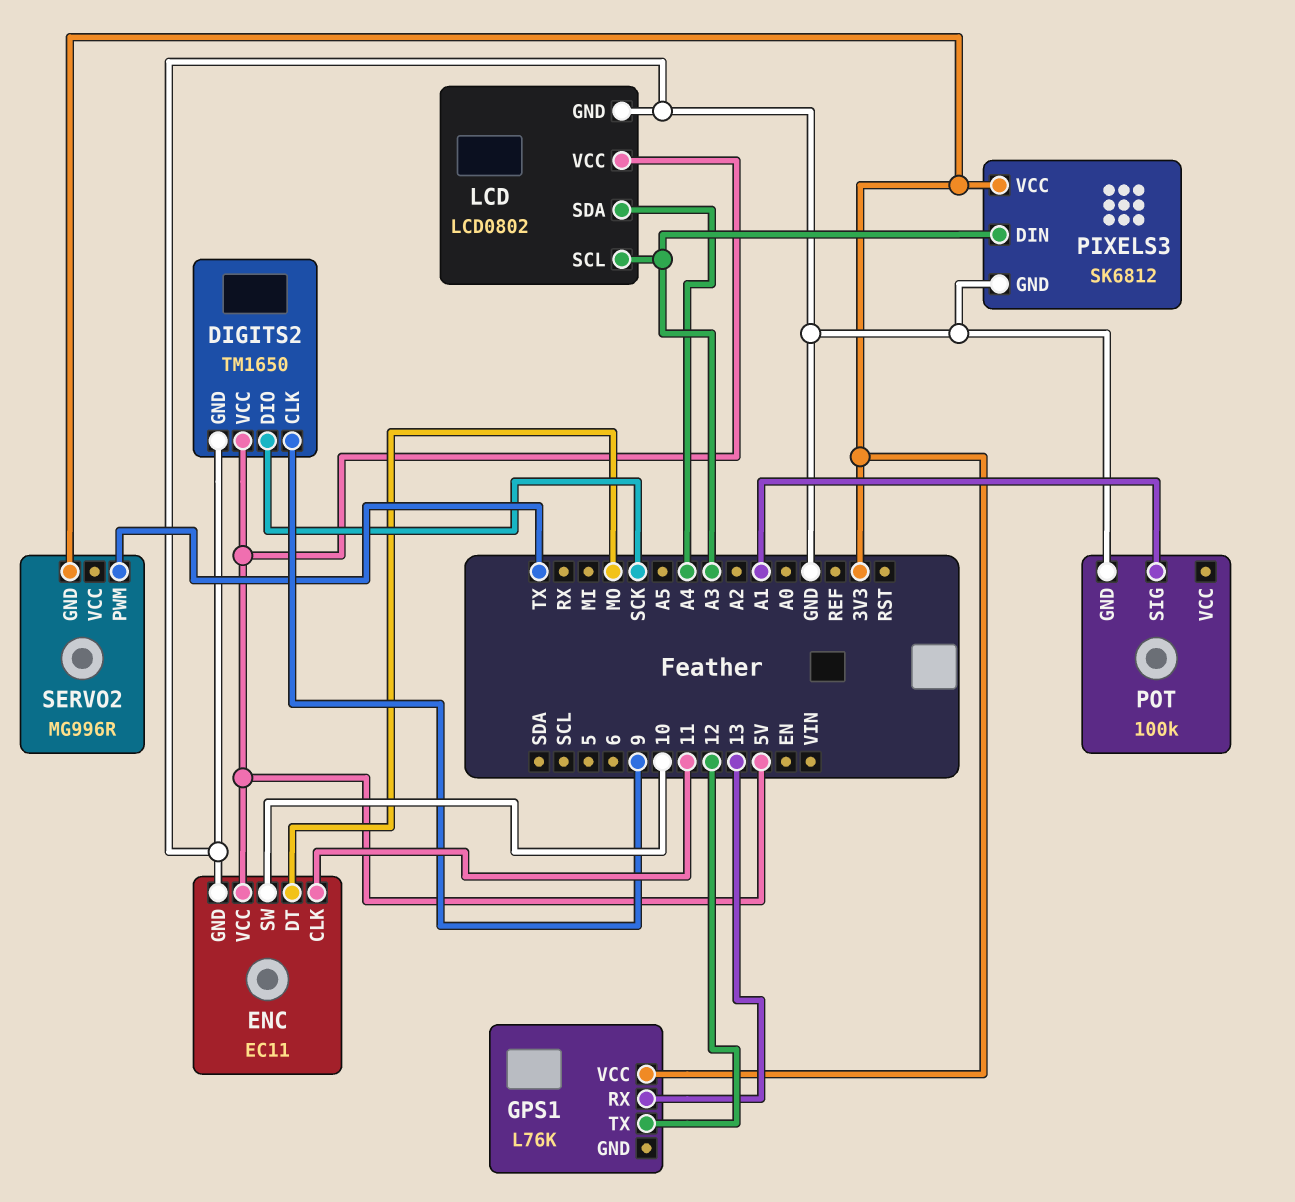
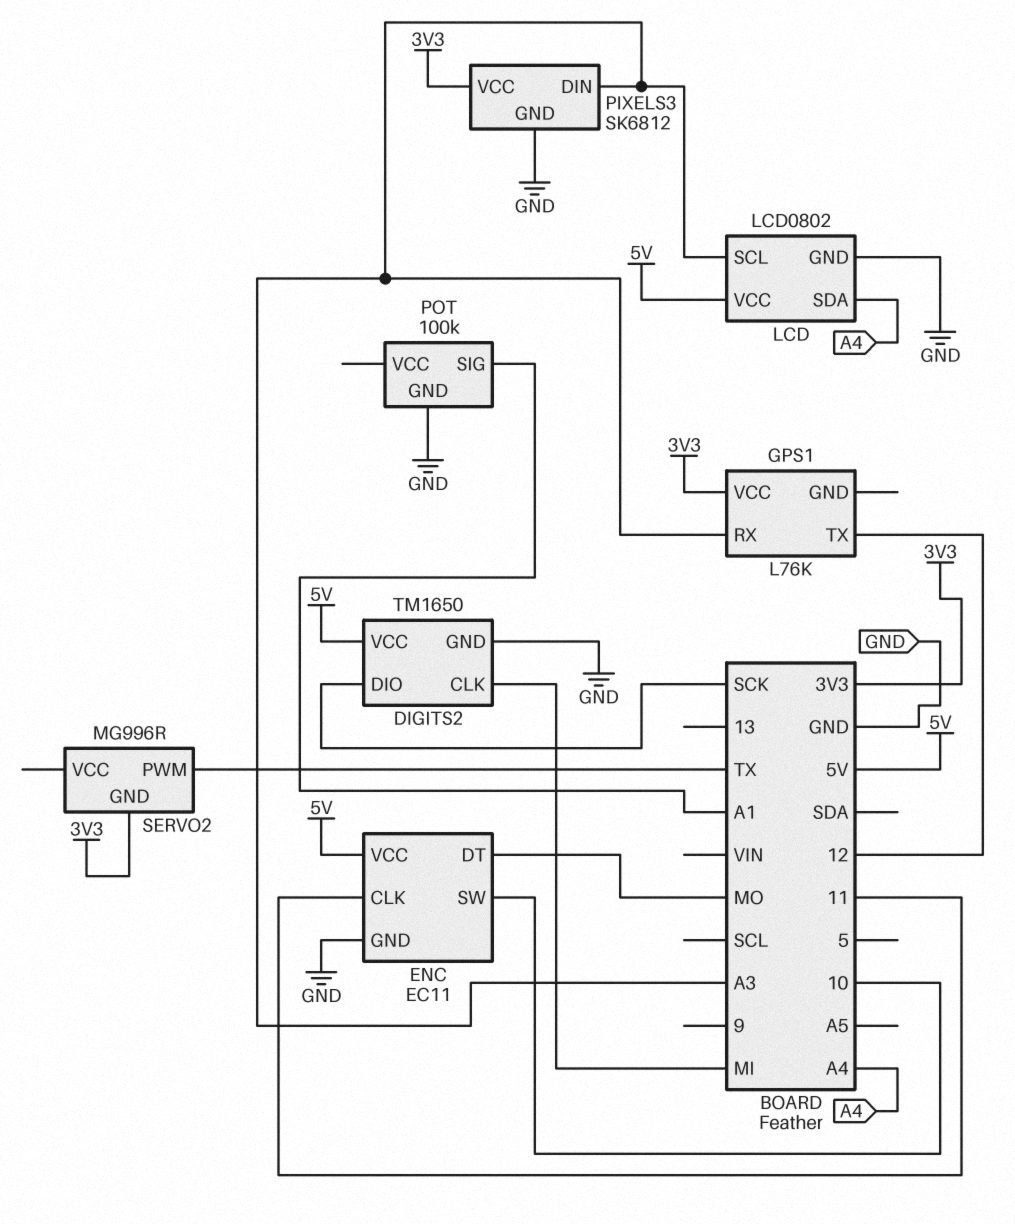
DIGITS2 pin CLK: 9 -> MI
GPS1 pin RX: 13 -> A3

